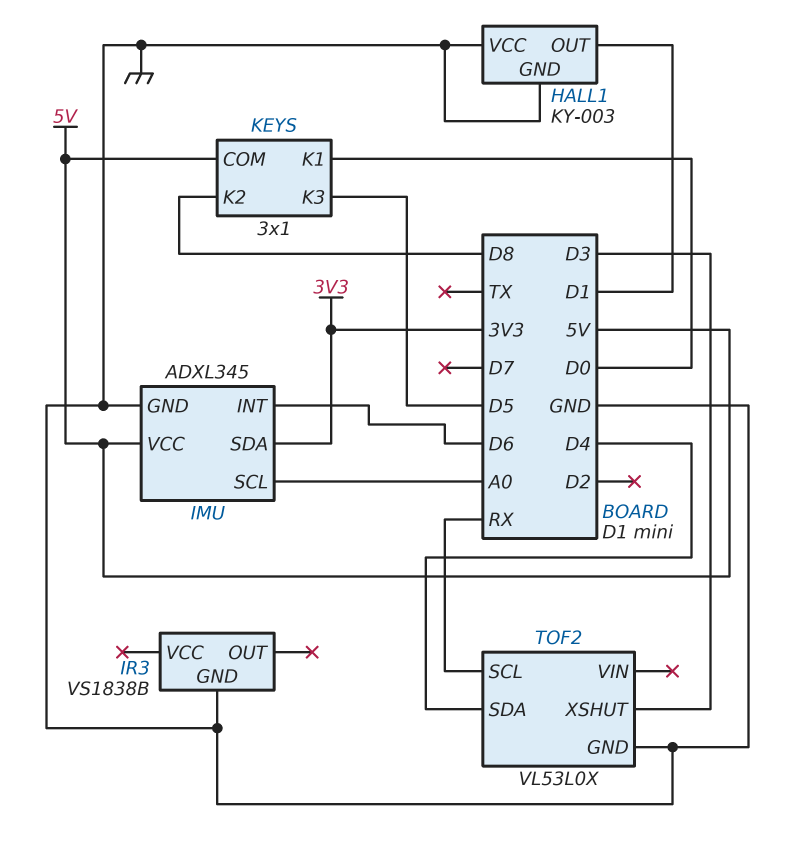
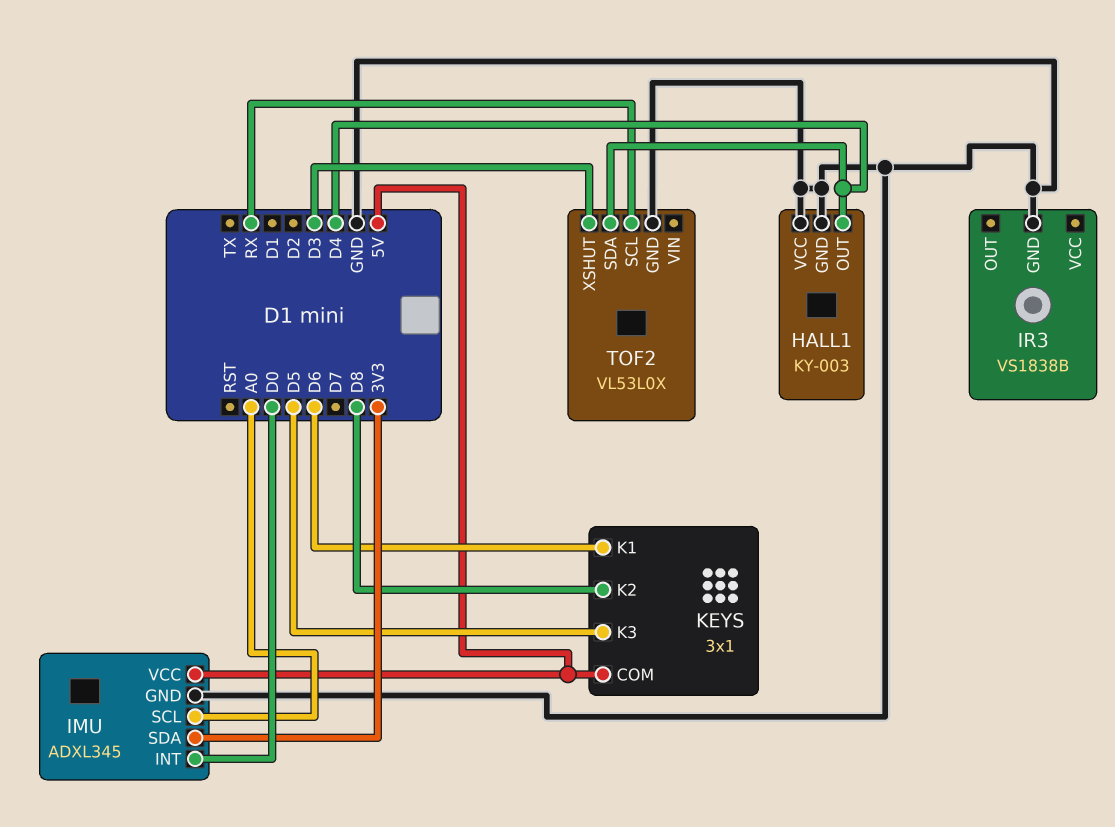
HALL1 pin OUT: D1 -> D4
IMU pin INT: D6 -> D0
KEYS pin K1: D0 -> D6

